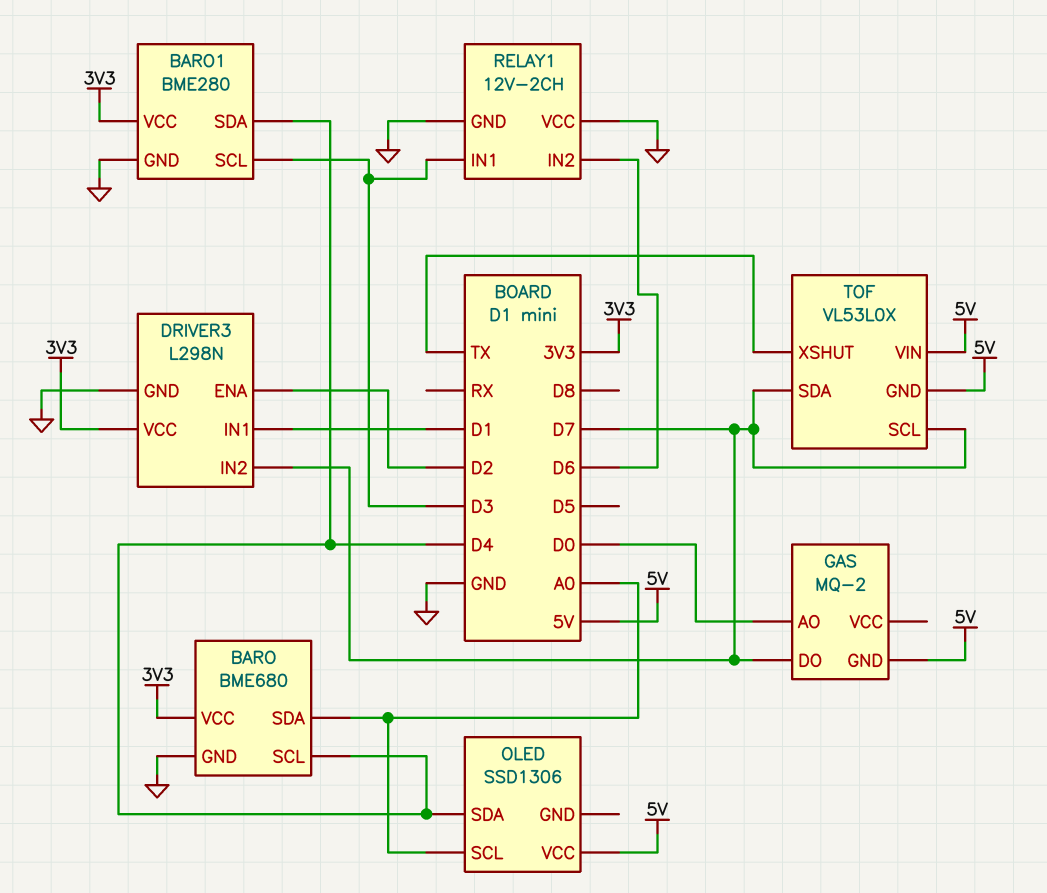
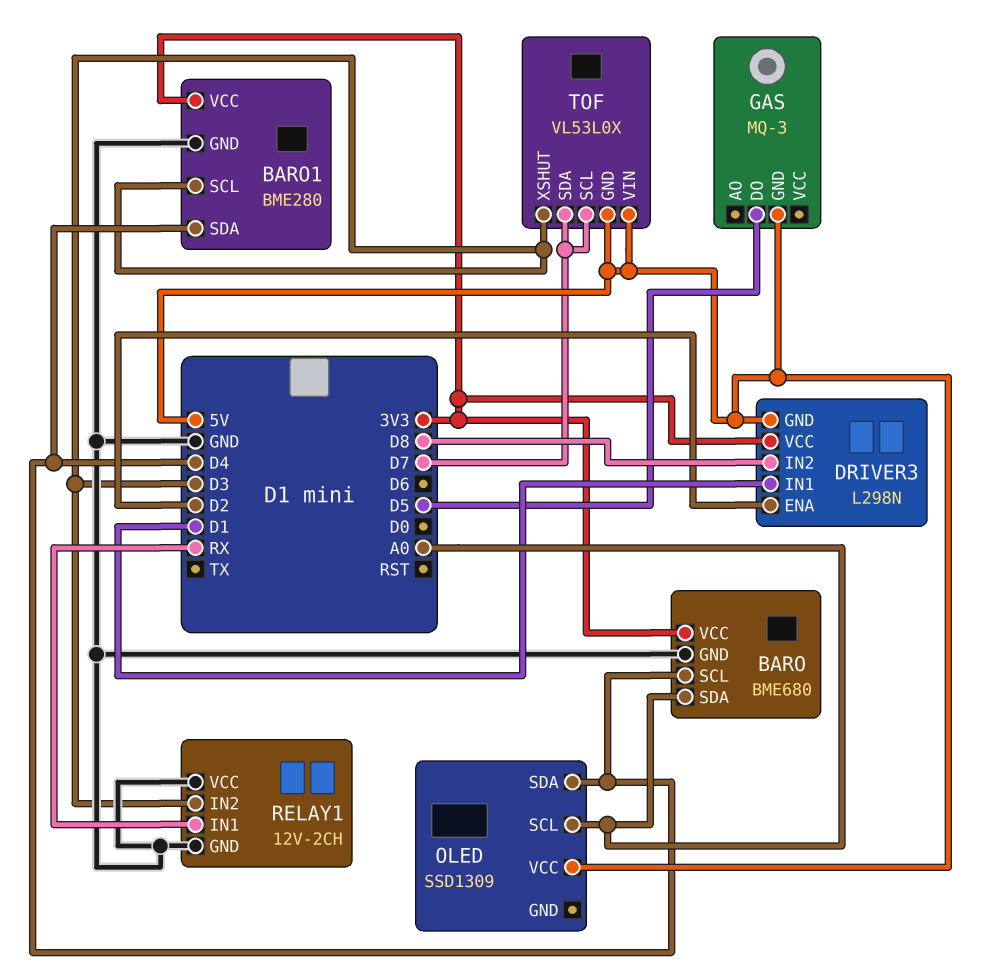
DRIVER3 pin GND: GND -> 5V
DRIVER3 pin IN2: D7 -> D8
GAS: MQ-2 -> MQ-3
GAS pin AO: D0 -> none
GAS pin DO: D7 -> D5
OLED: SSD1306 -> SSD1309
RELAY1 pin IN1: D3 -> RX
RELAY1 pin IN2: D6 -> D3
TOF pin XSHUT: TX -> D3

